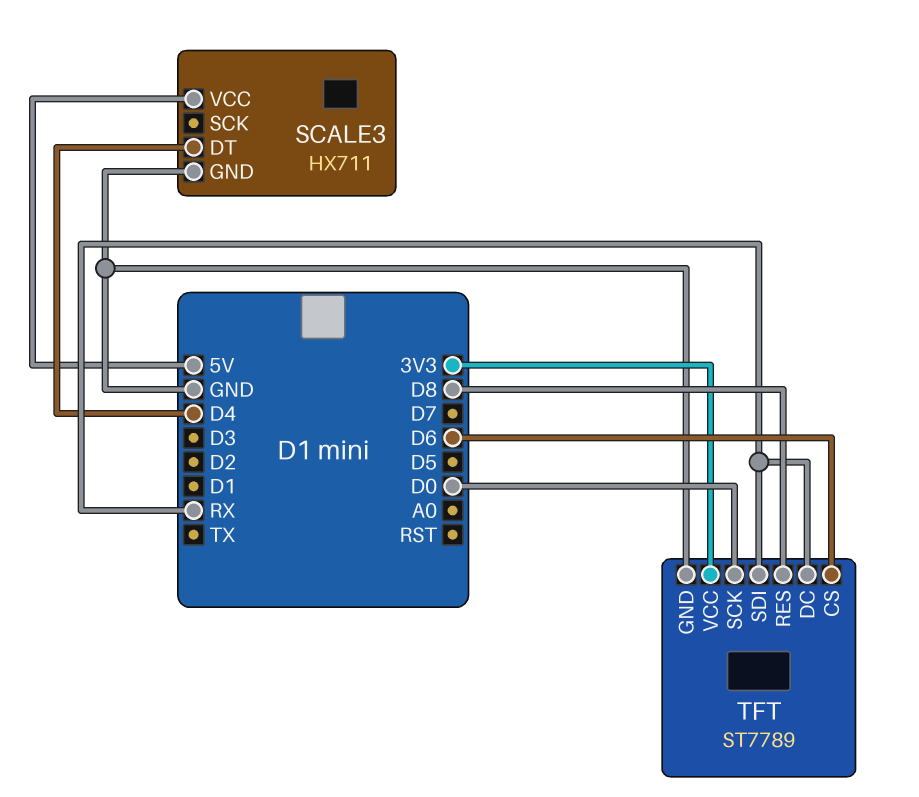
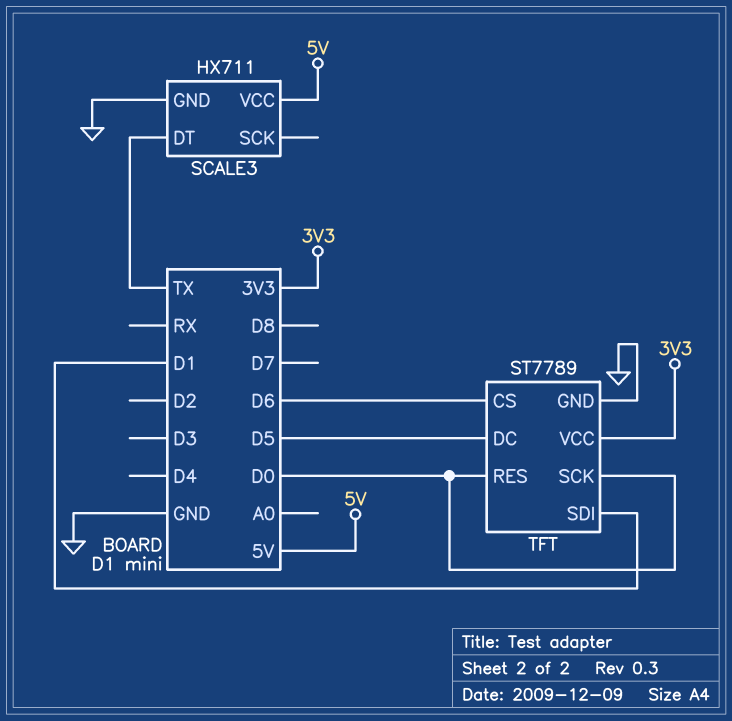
SCALE3 pin DT: D4 -> TX
TFT pin DC: RX -> D5
TFT pin RES: D8 -> D0
TFT pin SDI: RX -> D1

